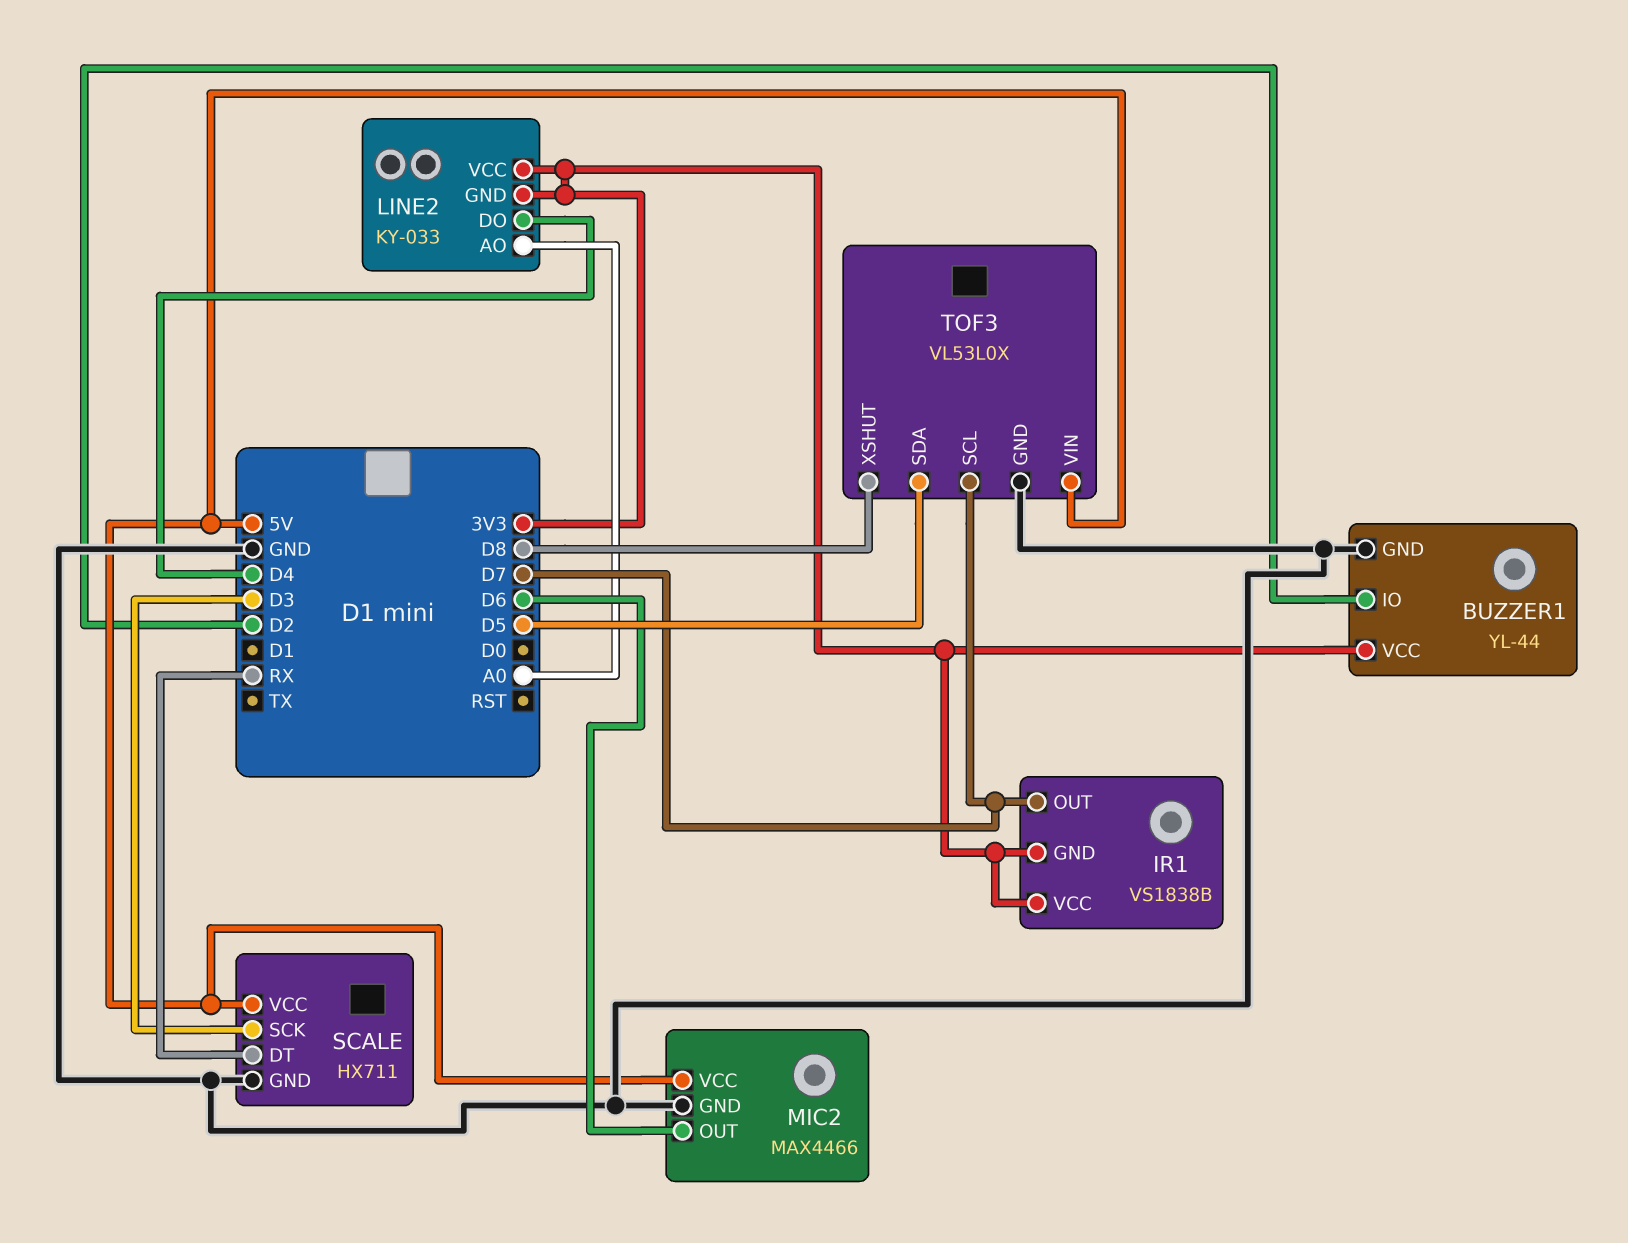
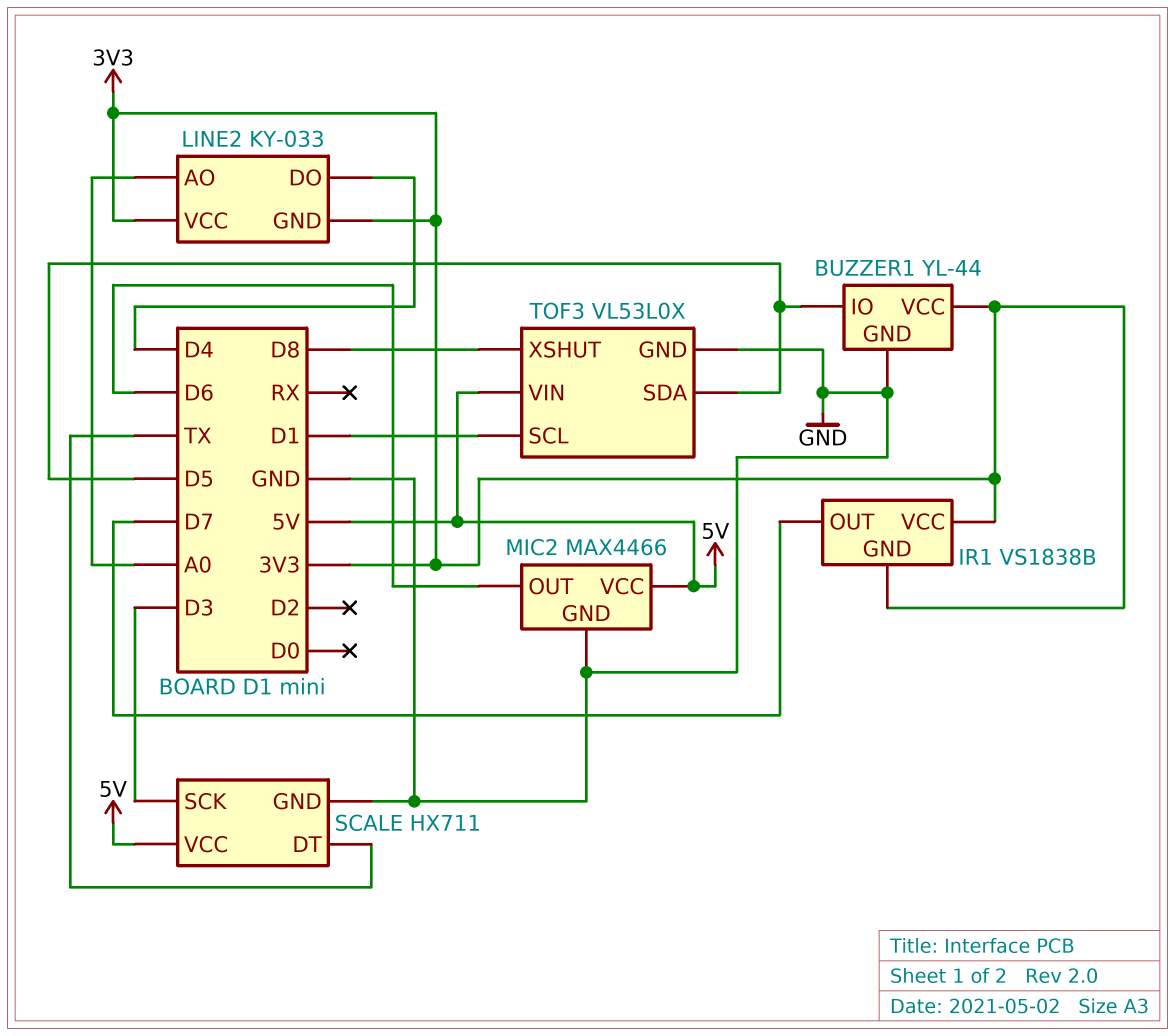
BUZZER1 pin IO: D2 -> D5
SCALE pin DT: RX -> TX
TOF3 pin SCL: D7 -> D1

